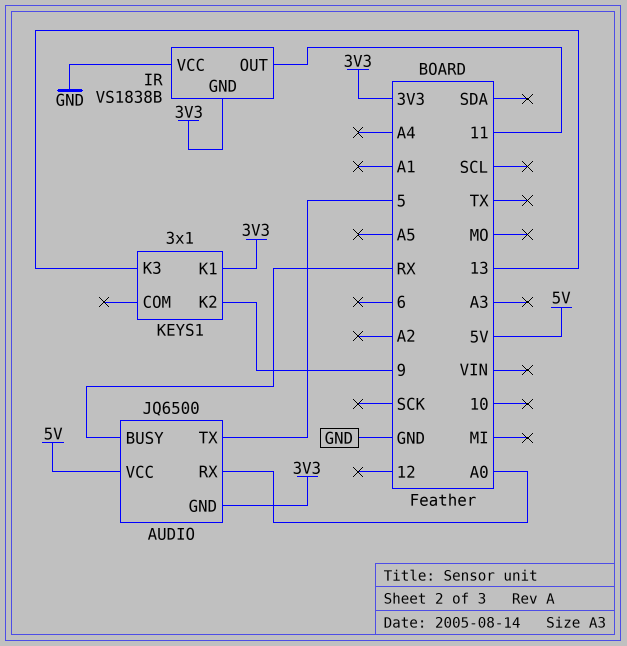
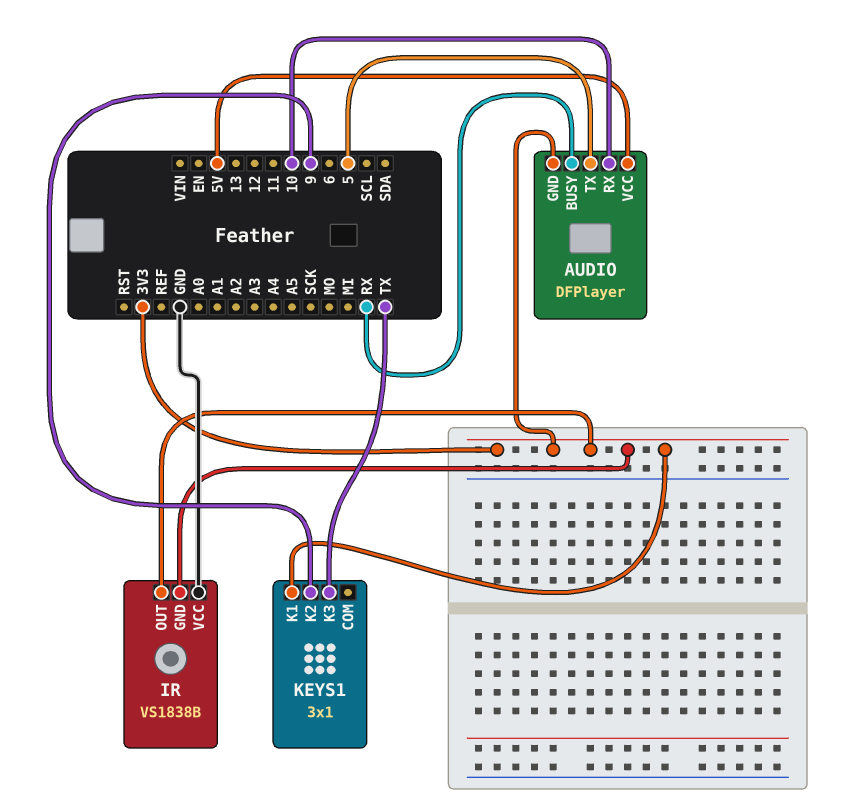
AUDIO: JQ6500 -> DFPlayer
AUDIO pin RX: A0 -> 10
IR pin OUT: 11 -> 3V3
KEYS1 pin K3: 13 -> TX

